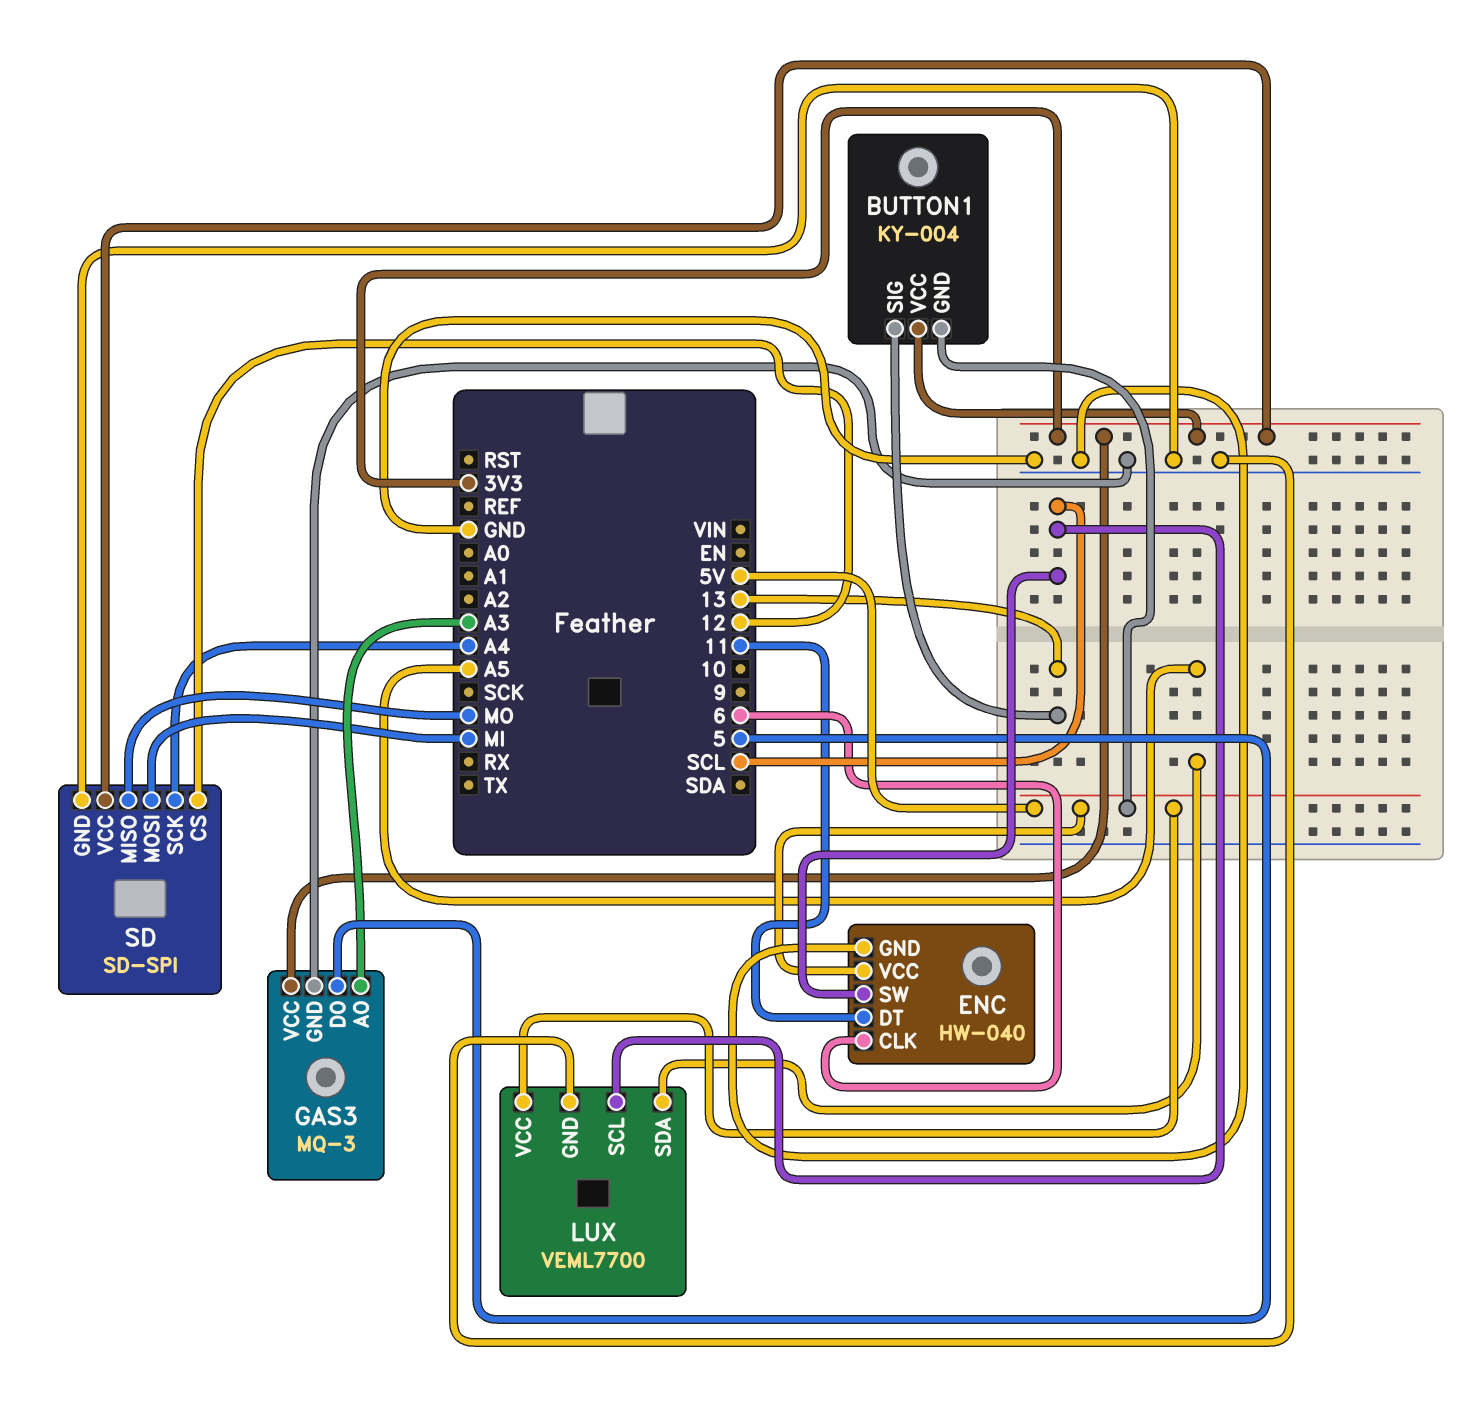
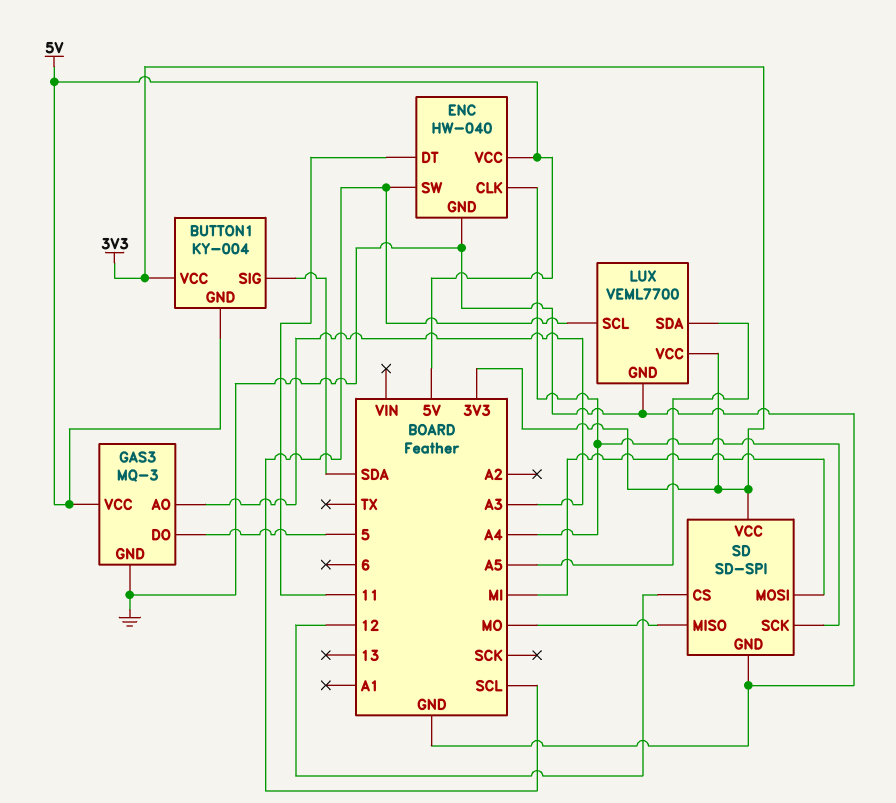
BUTTON1 pin SIG: 13 -> SDA
ENC pin CLK: 6 -> A4
GAS3 pin VCC: 3V3 -> 5V
LUX pin VCC: 5V -> 3V3

